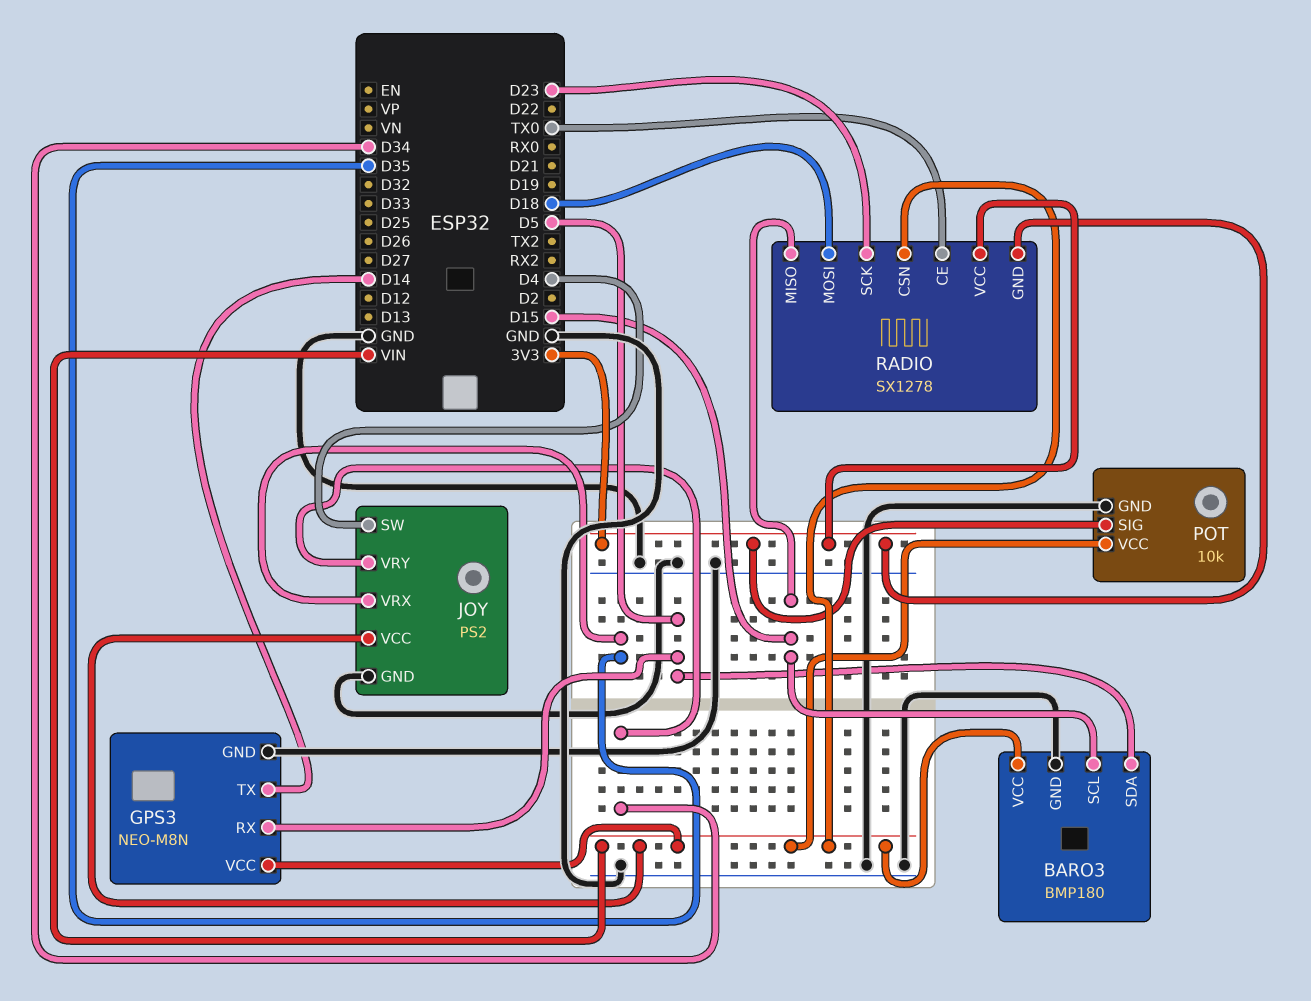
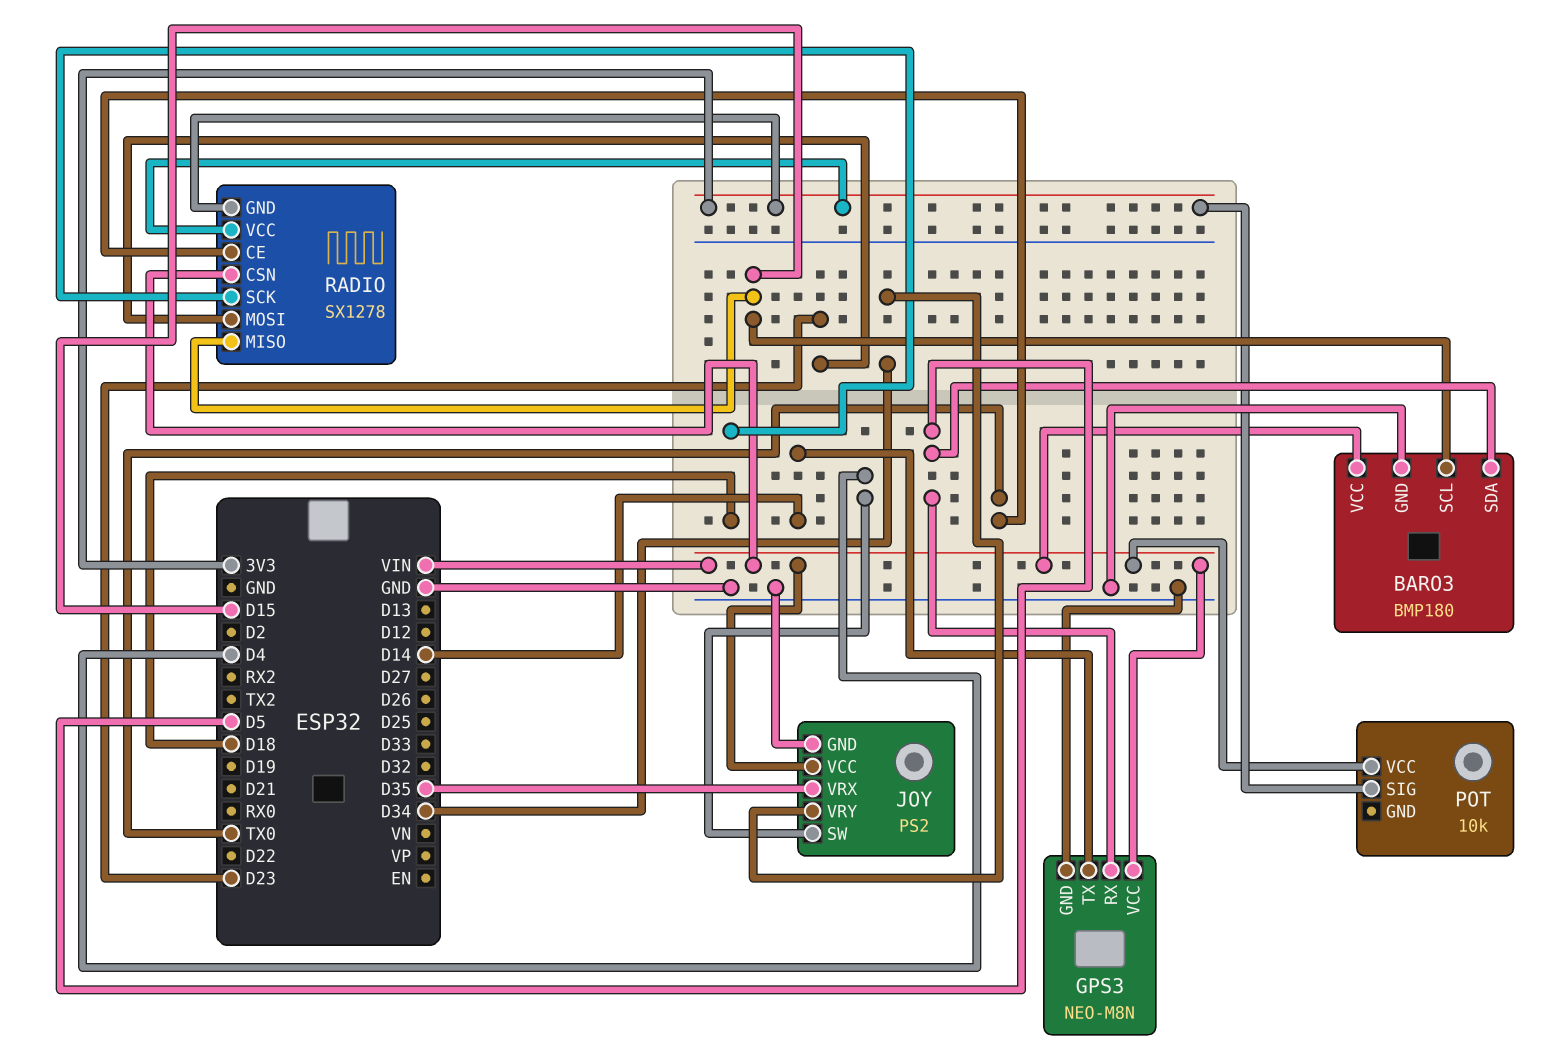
POT pin GND: GND -> none
RADIO pin MOSI: D18 -> D23
RADIO pin SCK: D23 -> D18

